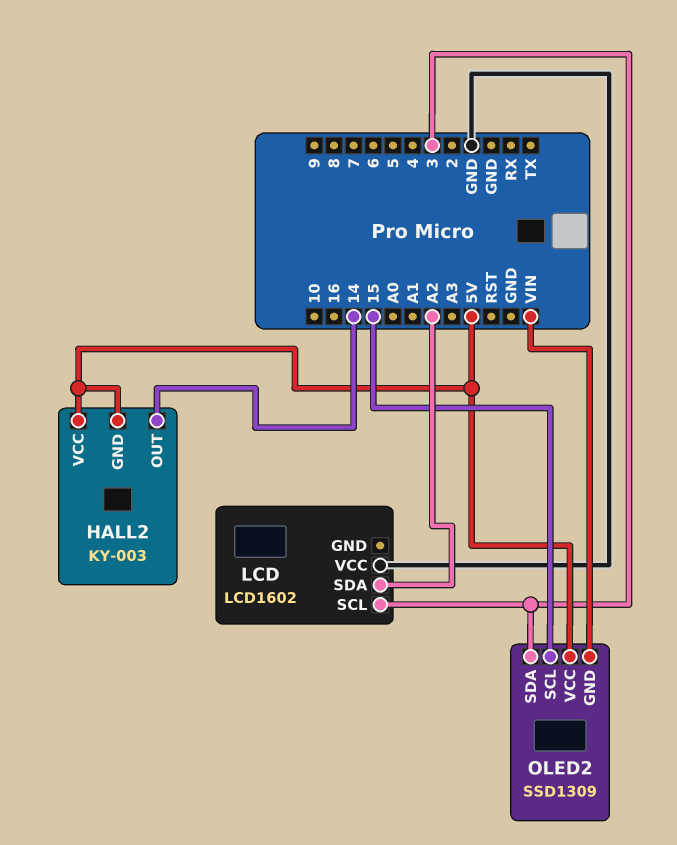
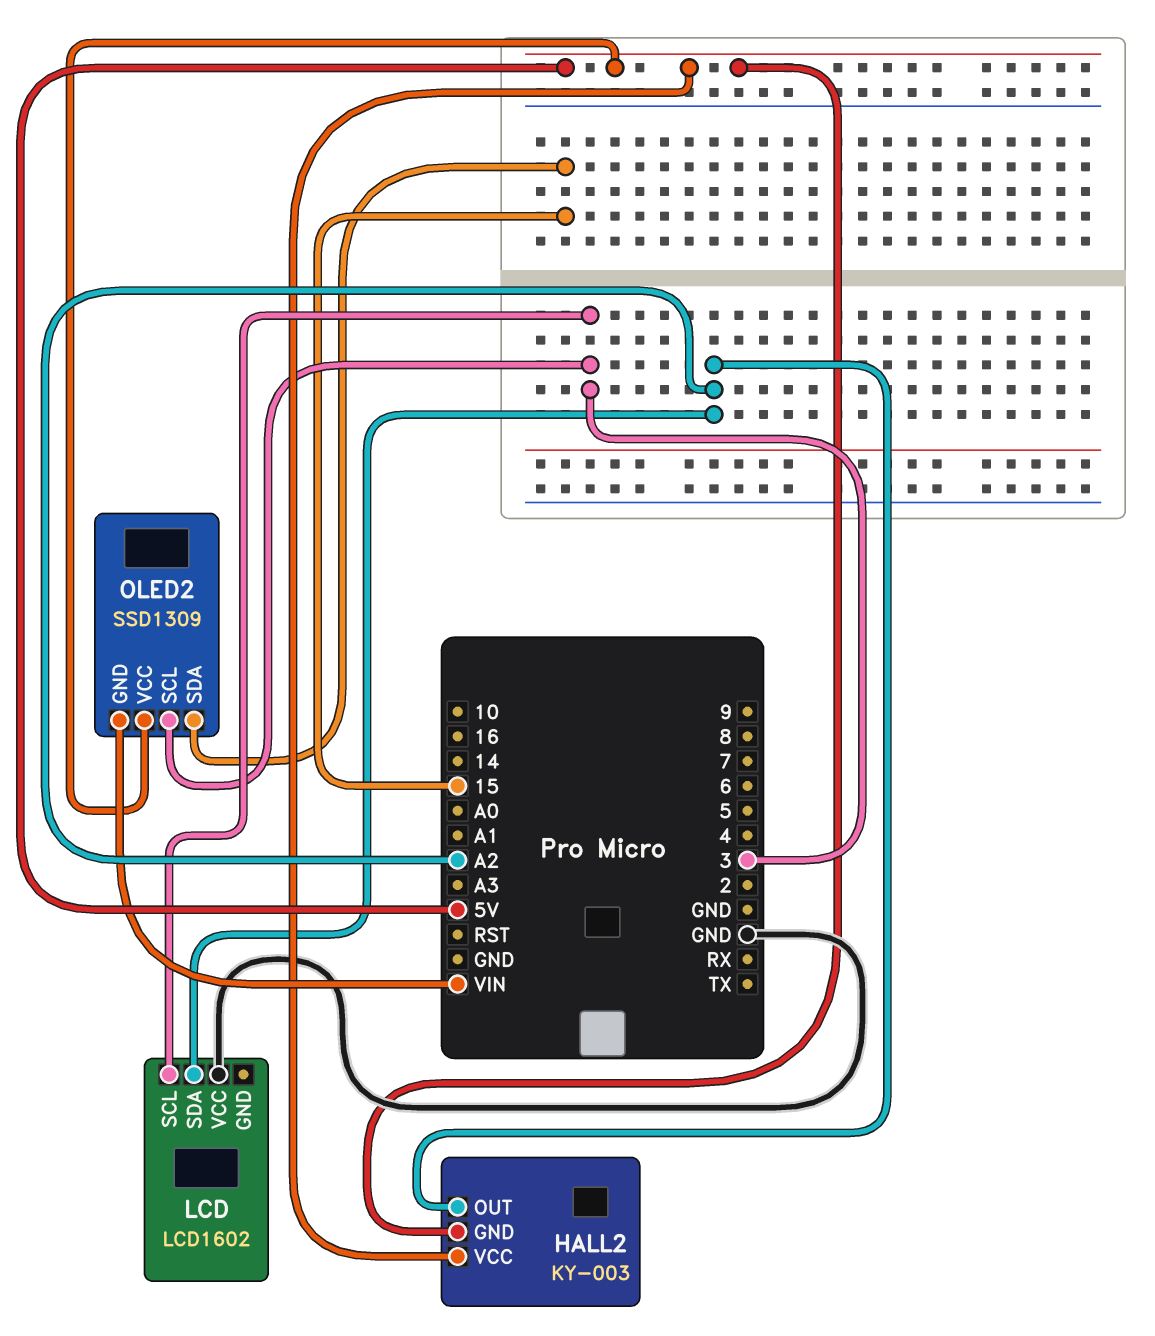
HALL2 pin OUT: 14 -> A2
OLED2 pin SCL: 15 -> 3
OLED2 pin SDA: 3 -> 15

